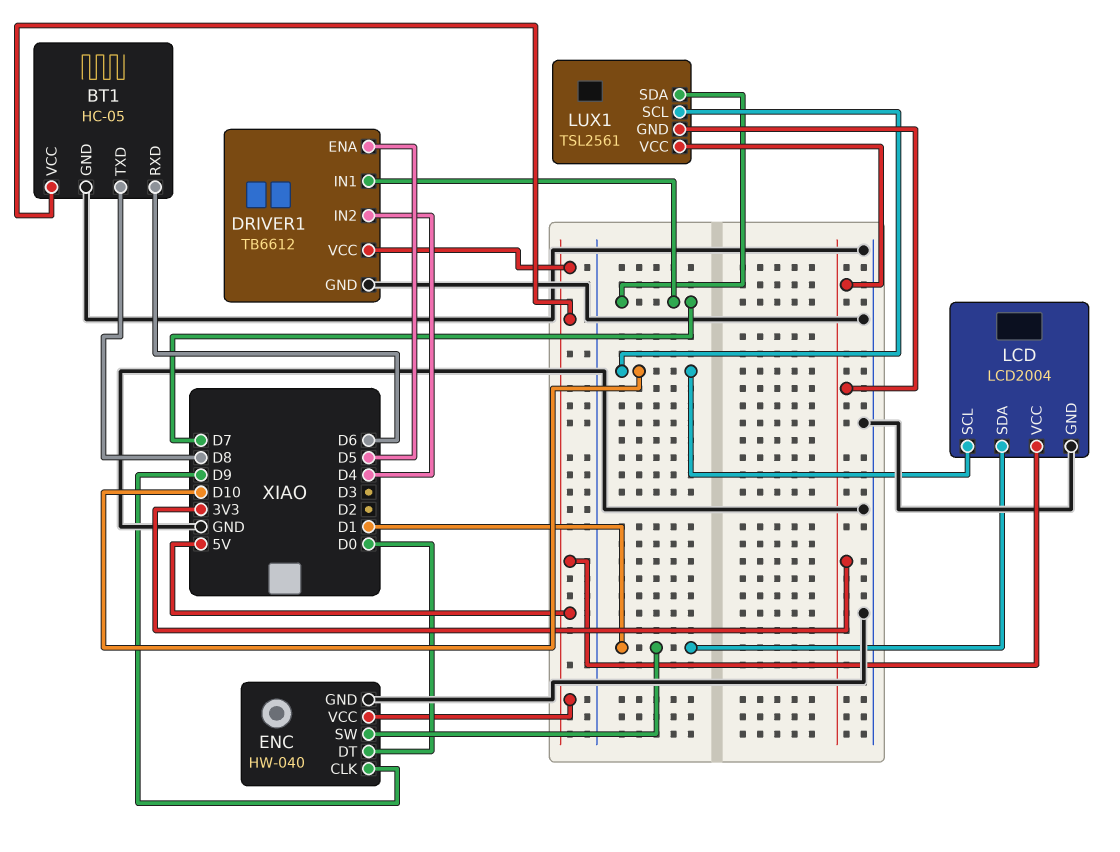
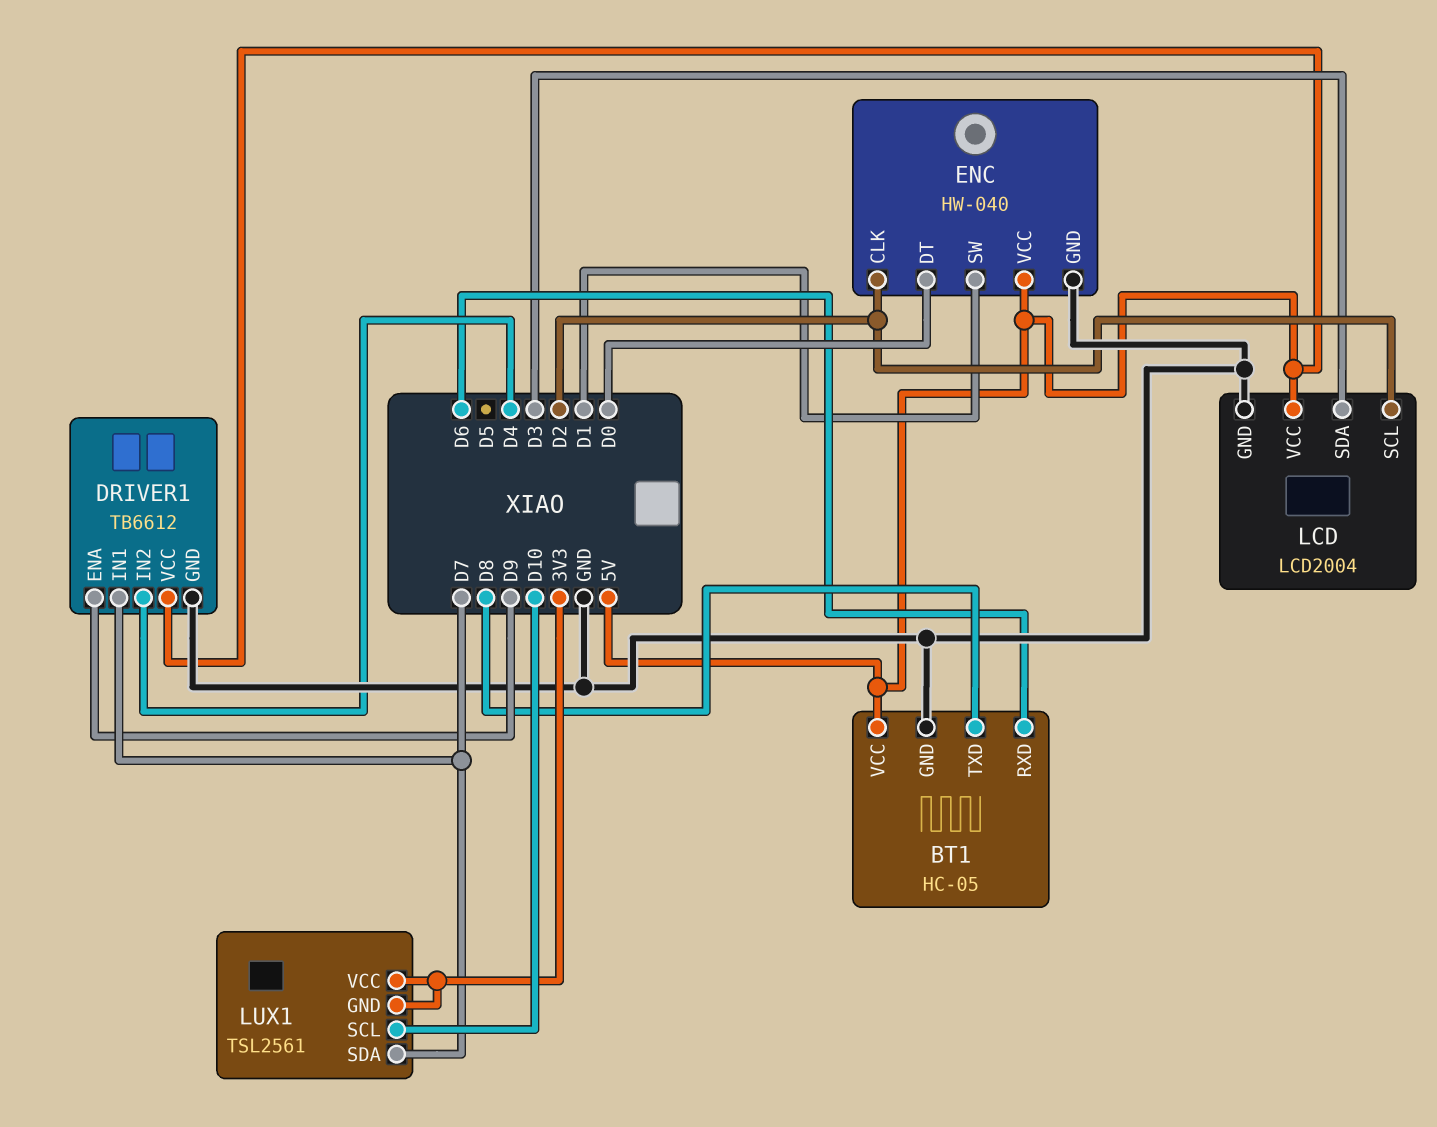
DRIVER1 pin ENA: D5 -> D9
ENC pin CLK: D9 -> D2
LCD pin SCL: D10 -> D2
LCD pin SDA: D1 -> D3

